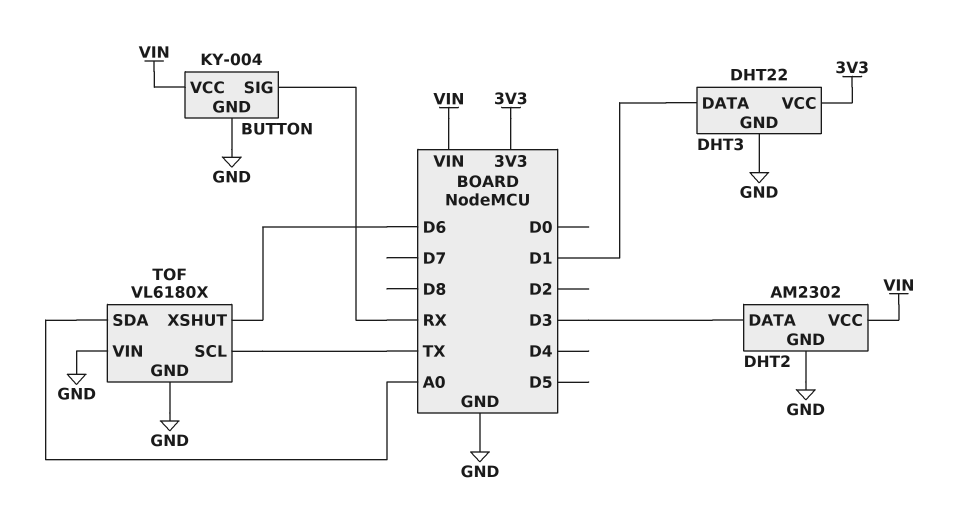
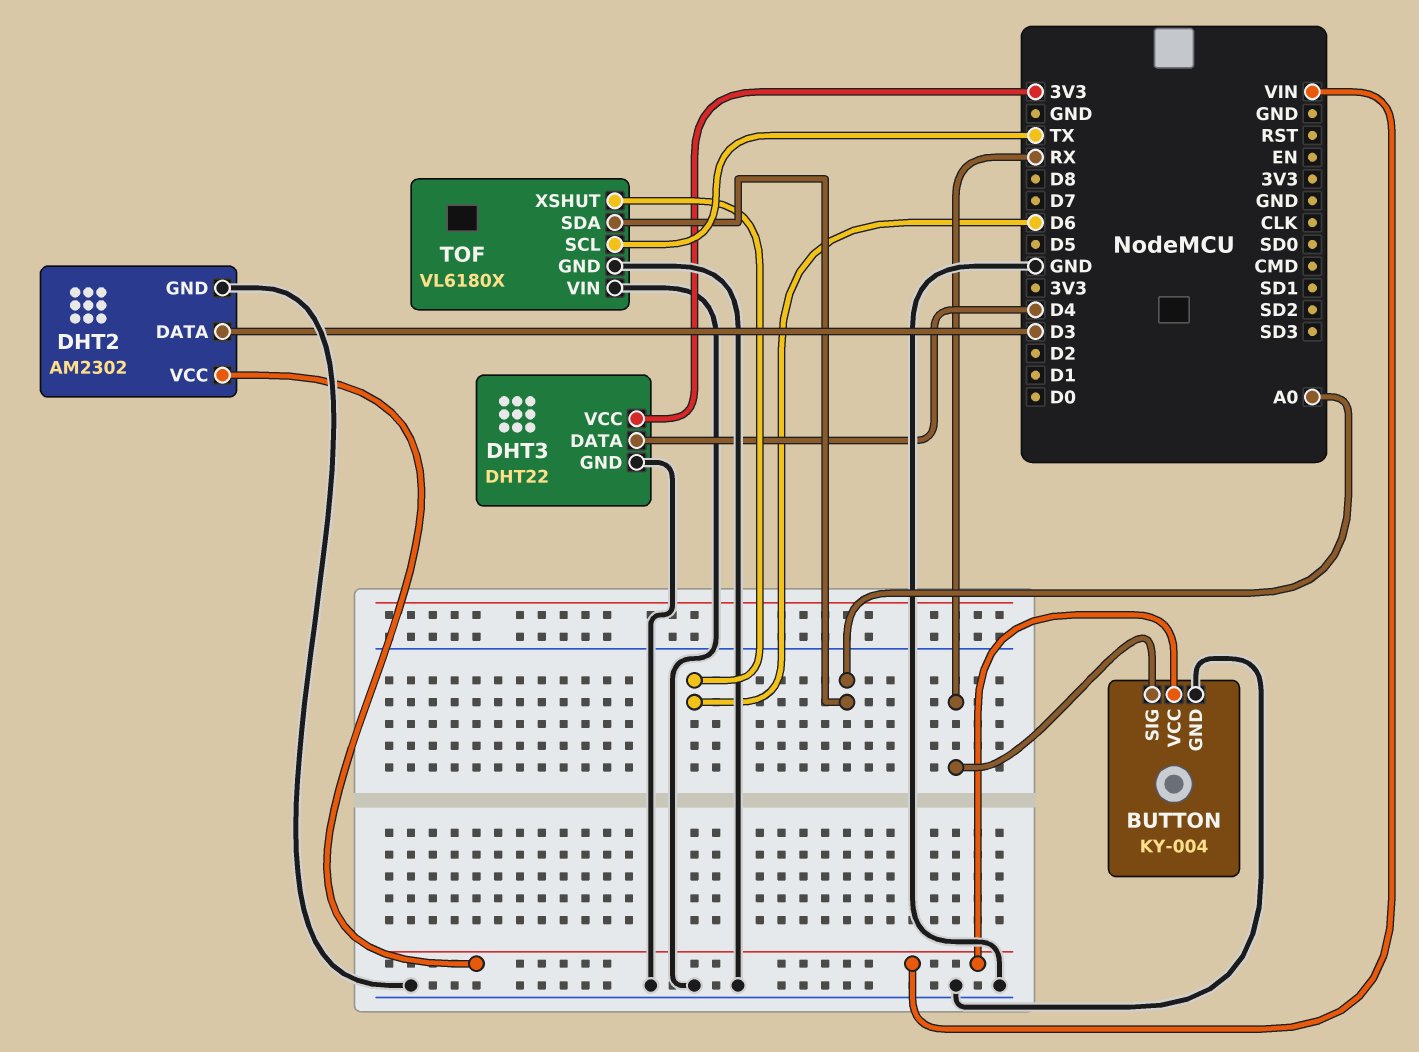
DHT3 pin DATA: D1 -> D4

